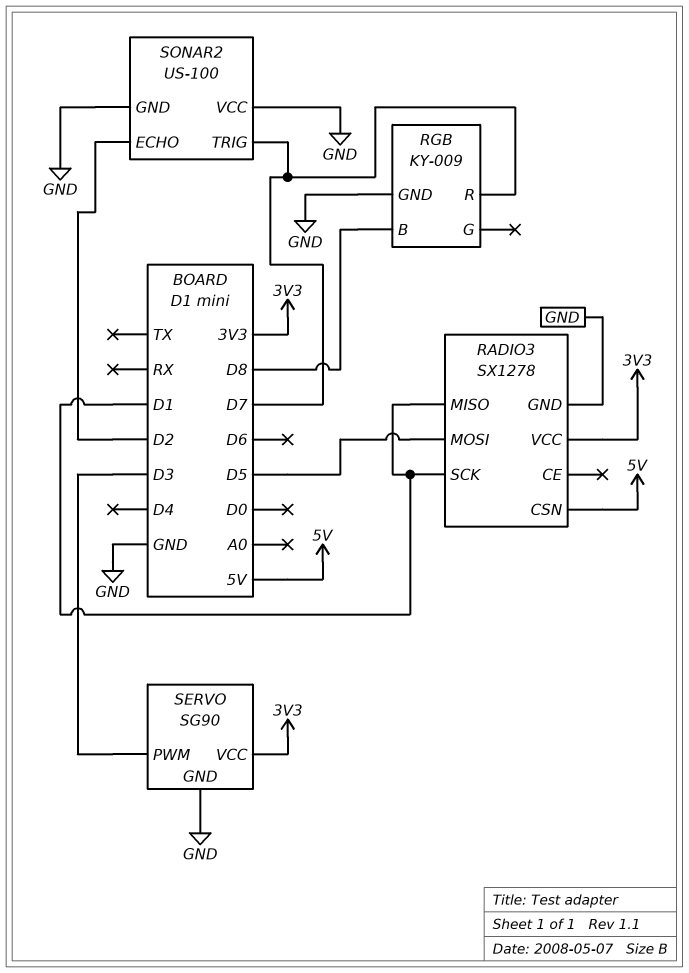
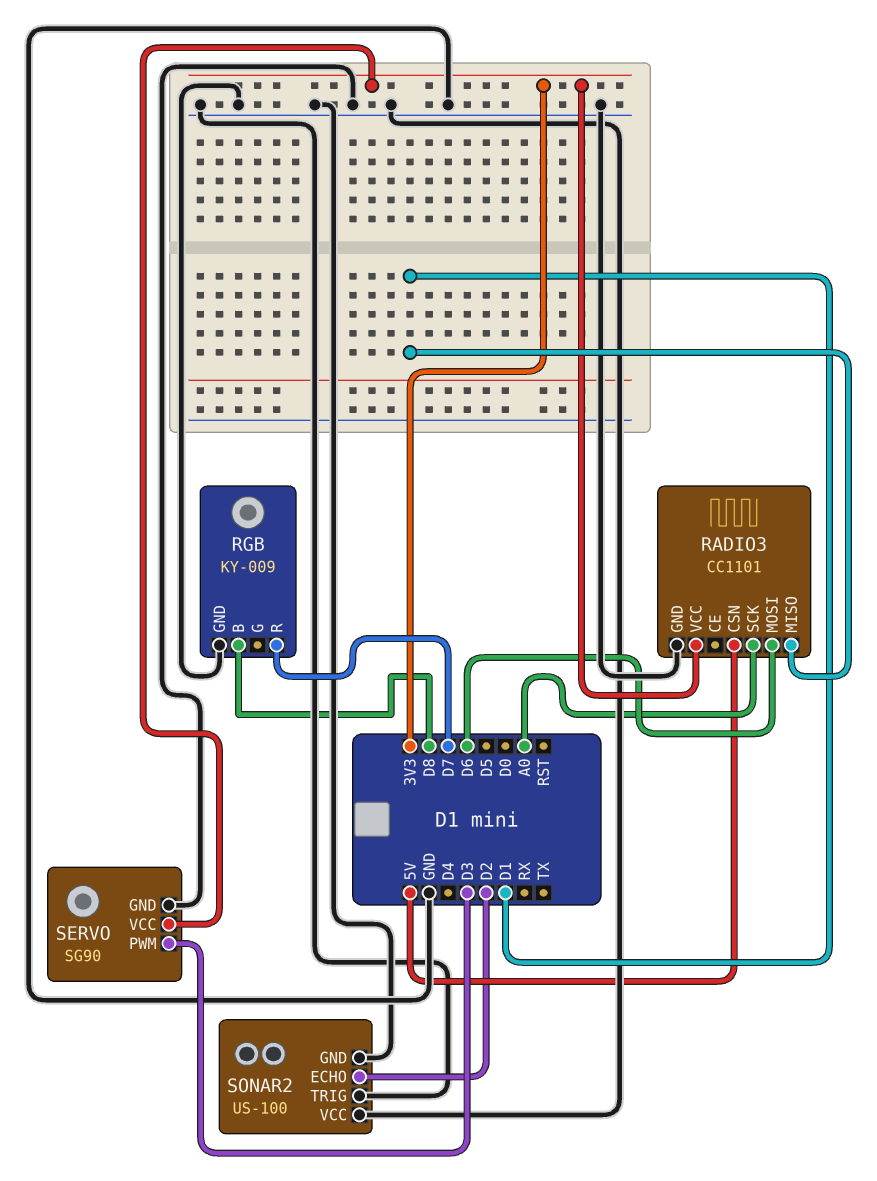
RADIO3: SX1278 -> CC1101
RADIO3 pin MOSI: D5 -> D6
RADIO3 pin SCK: D1 -> A0
SONAR2 pin TRIG: D7 -> GND

